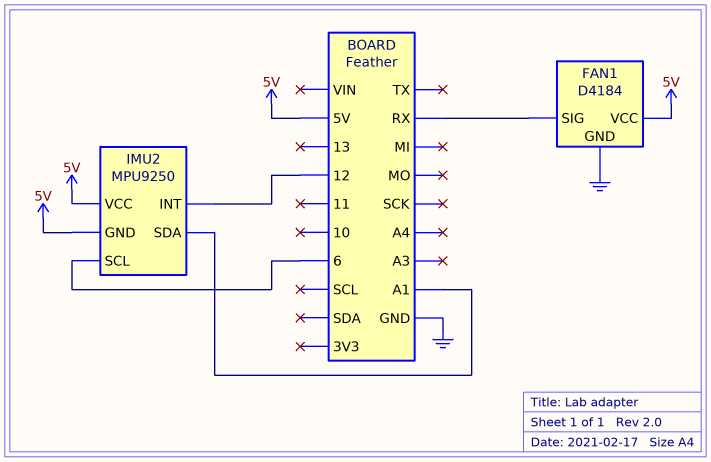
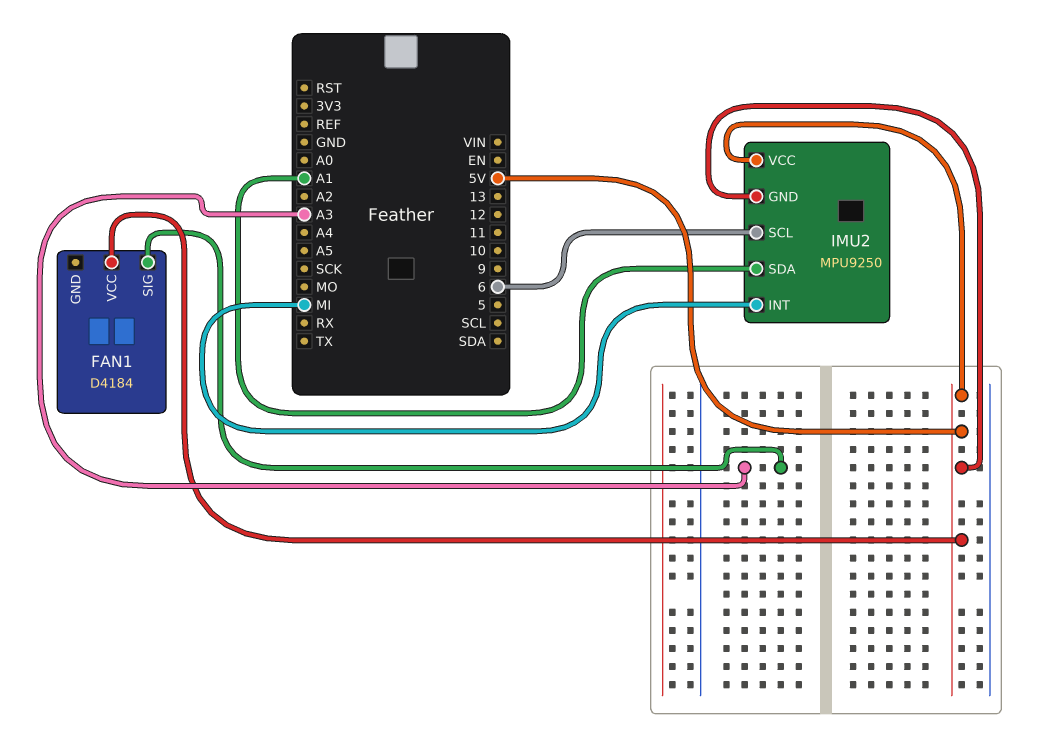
FAN1 pin GND: GND -> none
FAN1 pin SIG: RX -> A3
IMU2 pin INT: 12 -> MI

